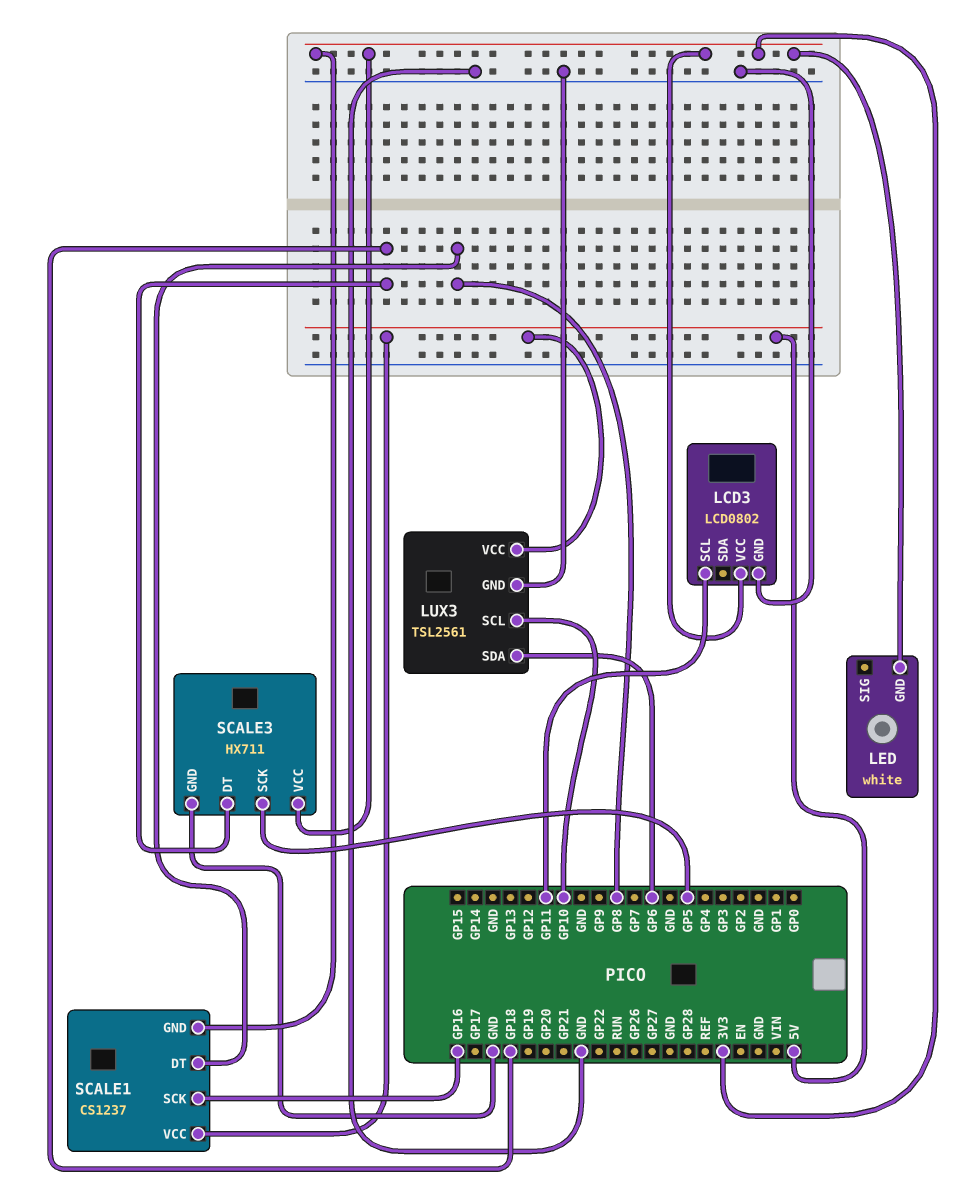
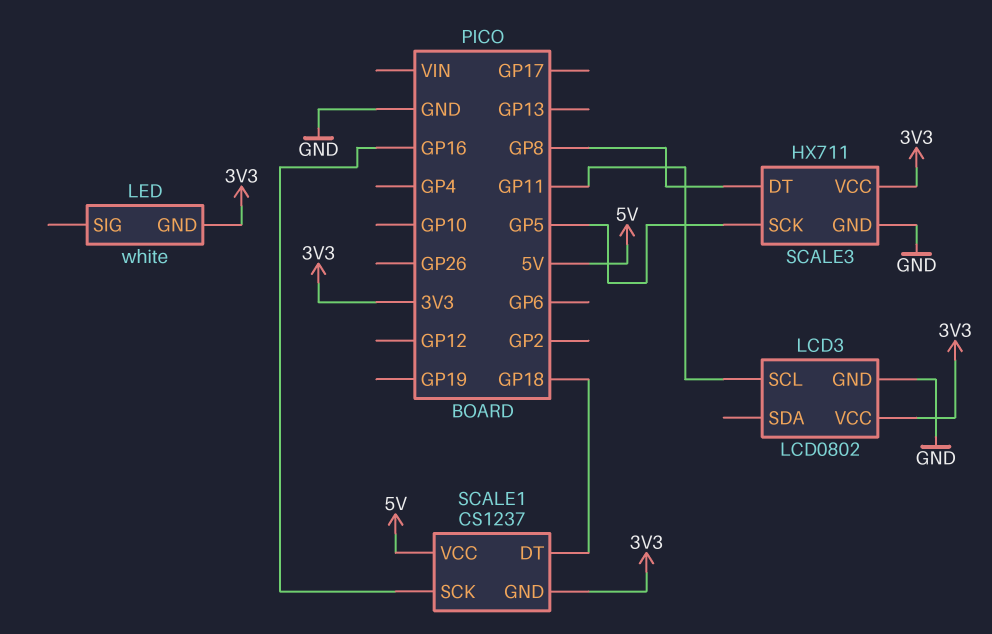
LUX3: TSL2561 -> none
LUX3 pin GND: GND -> none
LUX3 pin SCL: GP10 -> none
LUX3 pin SDA: GP6 -> none
LUX3 pin VCC: 5V -> none
SCALE1 pin DT: GP8 -> GP18
SCALE3 pin DT: GP18 -> GP8

